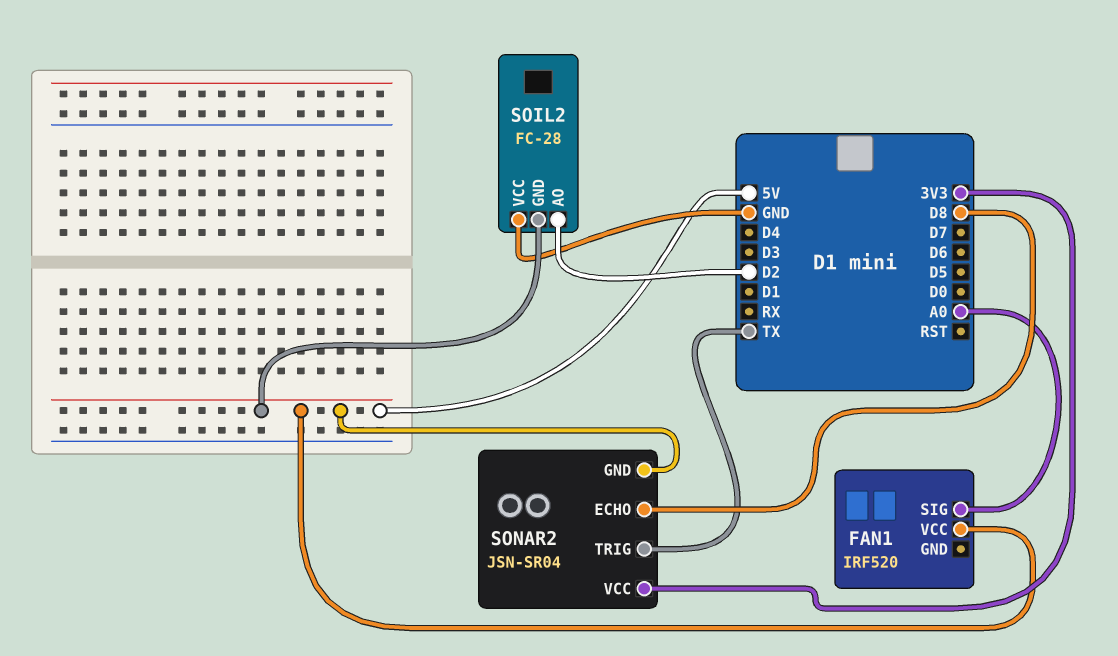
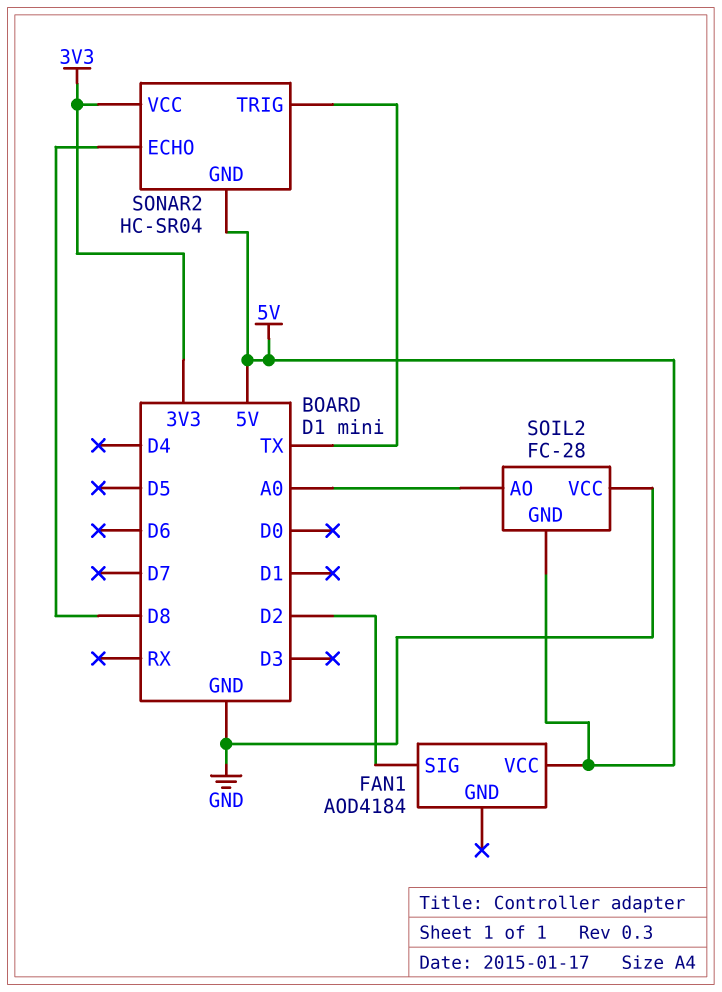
FAN1: IRF520 -> AOD4184
FAN1 pin SIG: A0 -> D2
SOIL2 pin AO: D2 -> A0
SONAR2: JSN-SR04 -> HC-SR04

